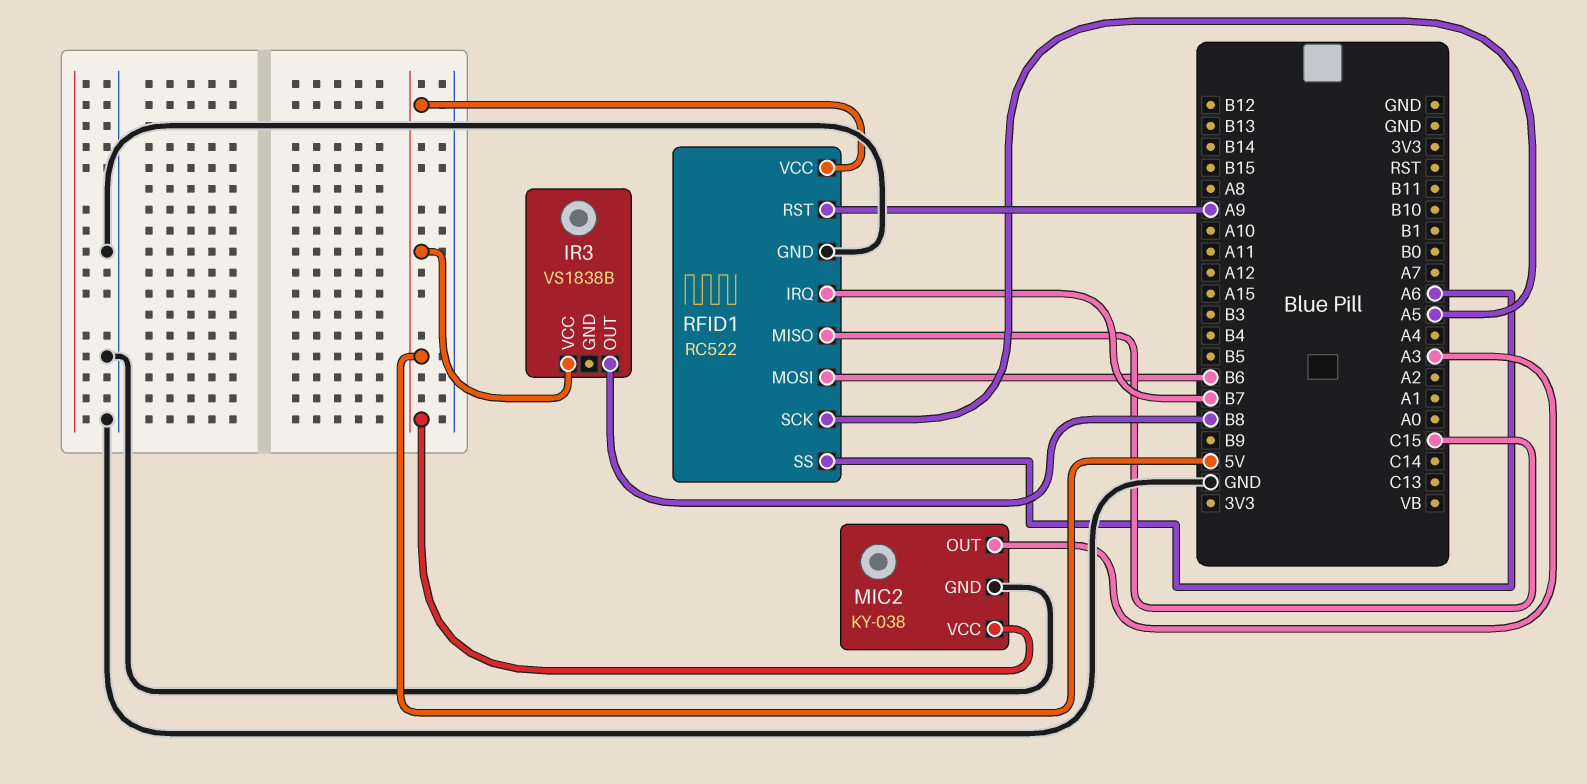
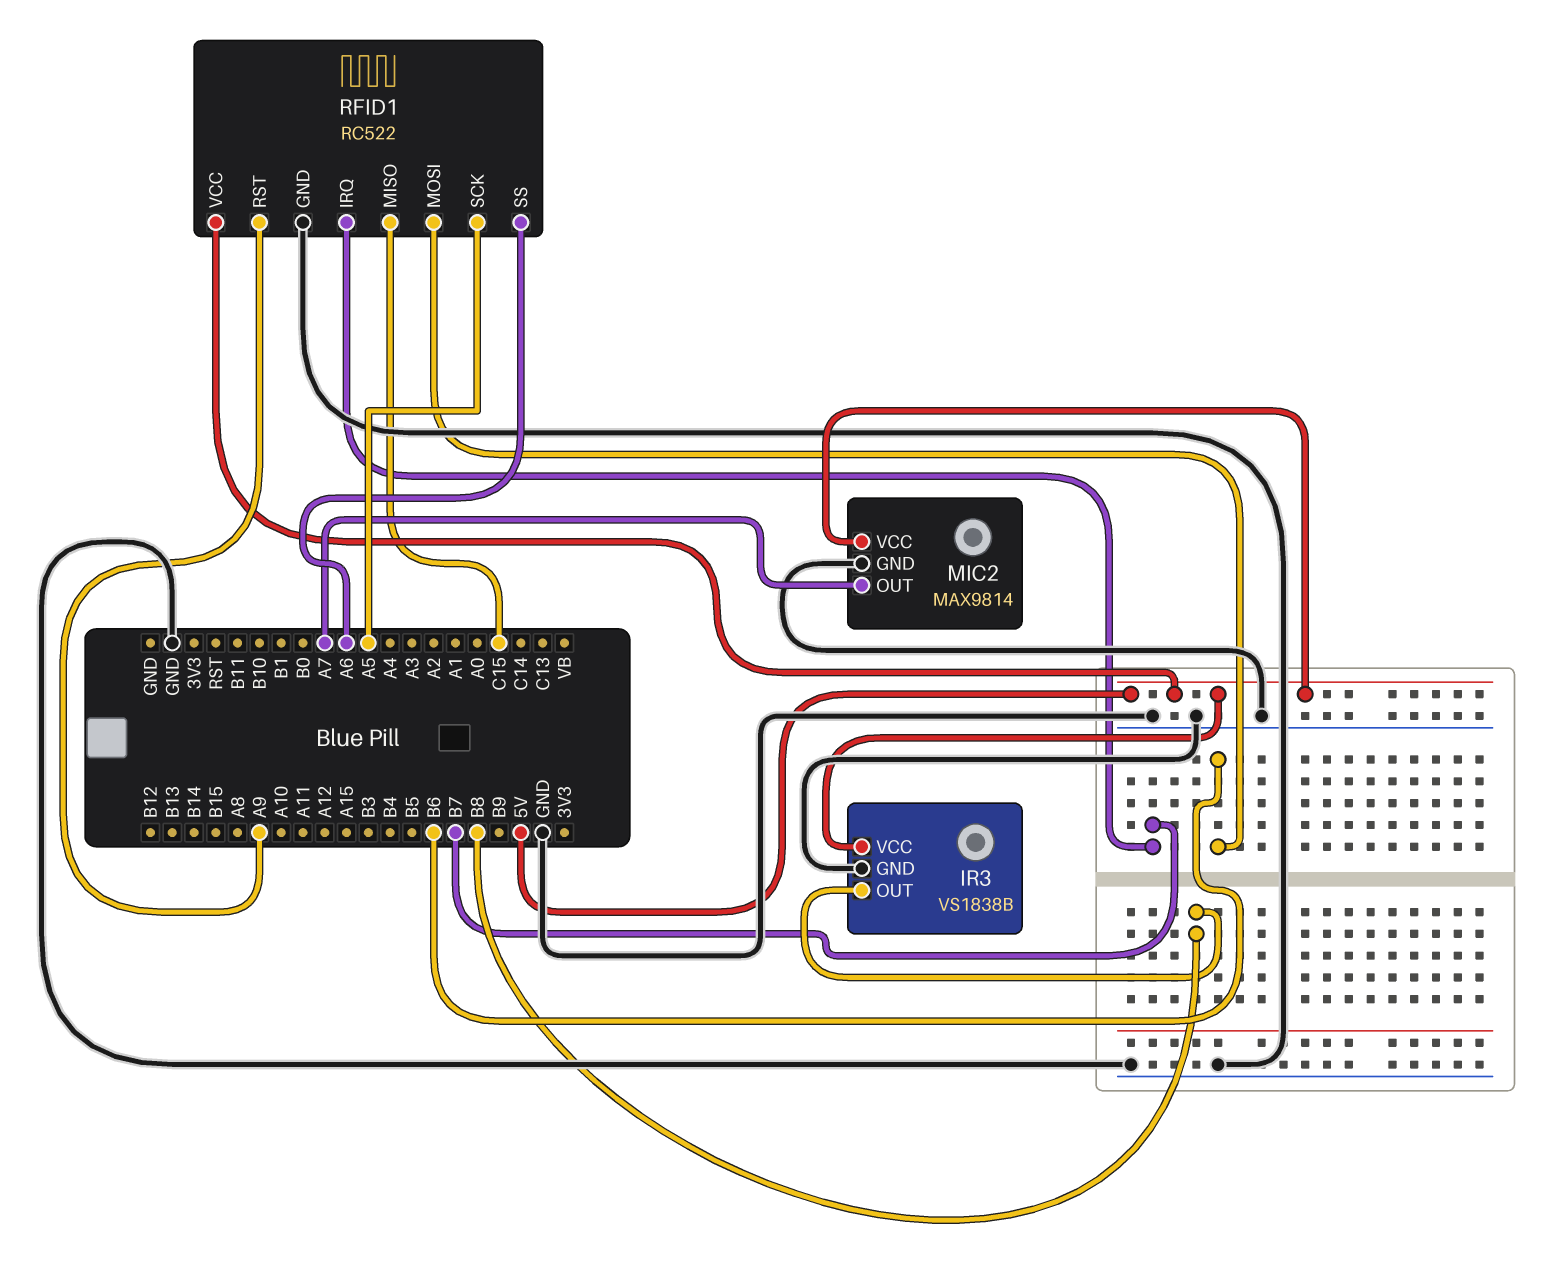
IR3 pin GND: none -> GND
MIC2: KY-038 -> MAX9814
MIC2 pin OUT: A3 -> A7

